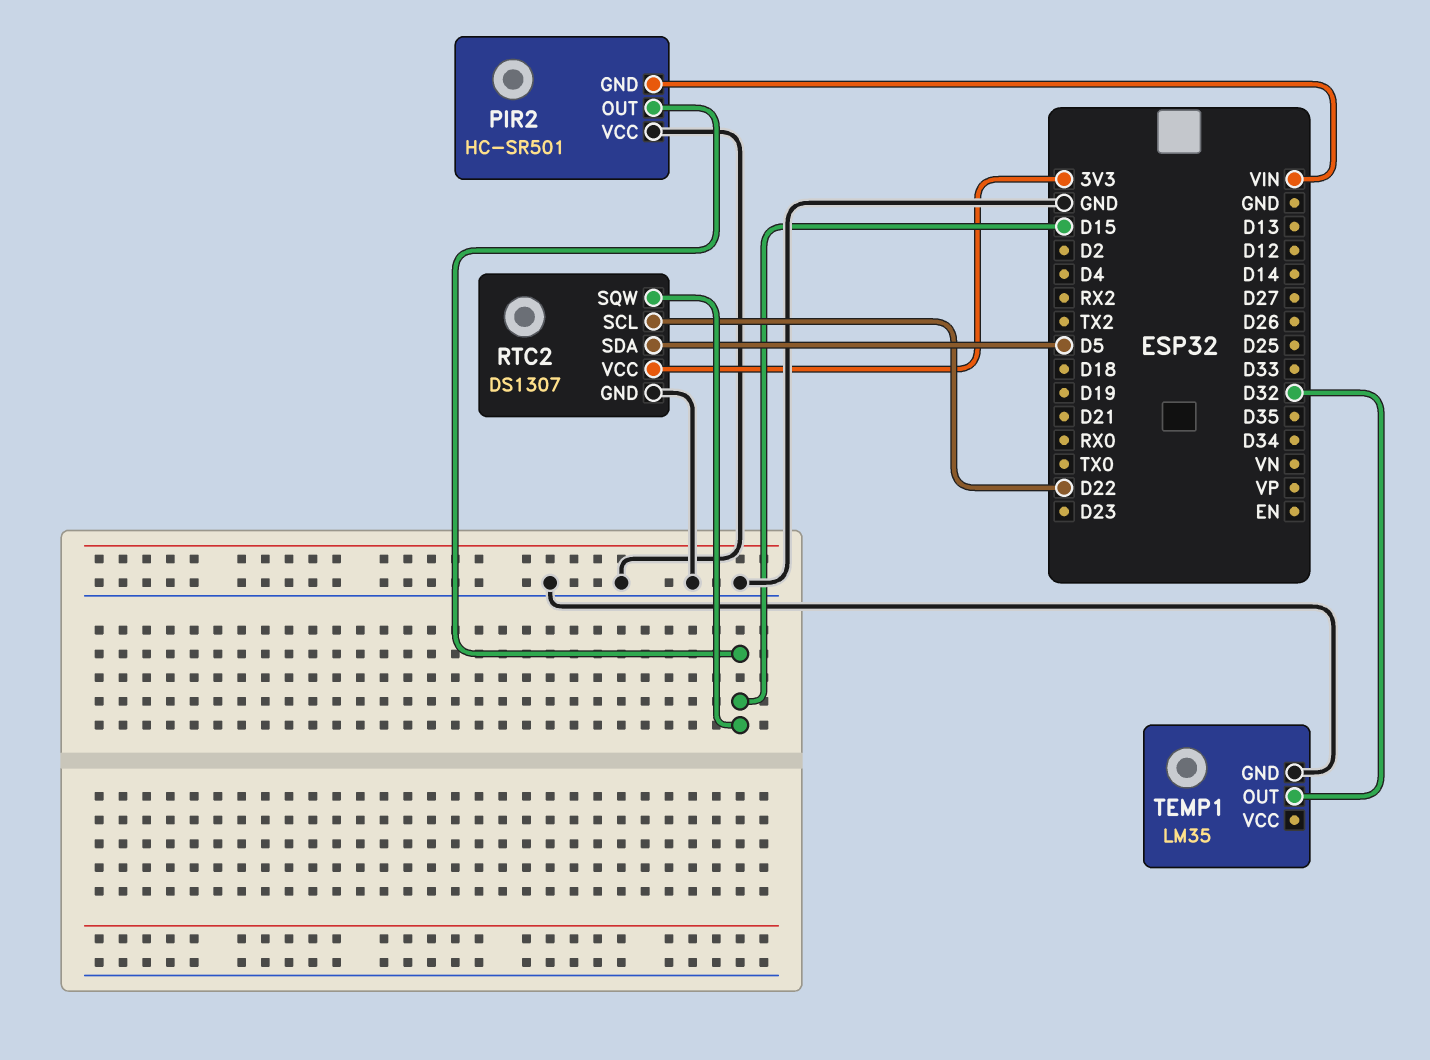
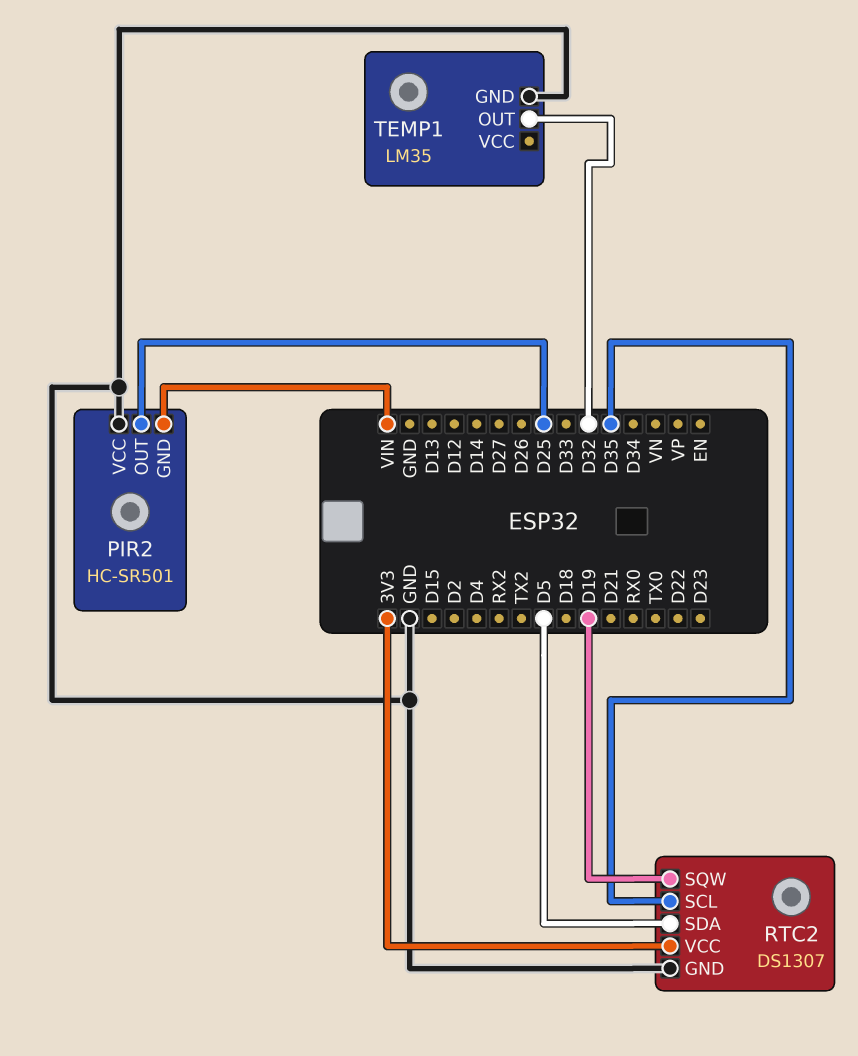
PIR2 pin OUT: D15 -> D25
RTC2 pin SCL: D22 -> D35
RTC2 pin SQW: D15 -> D19

